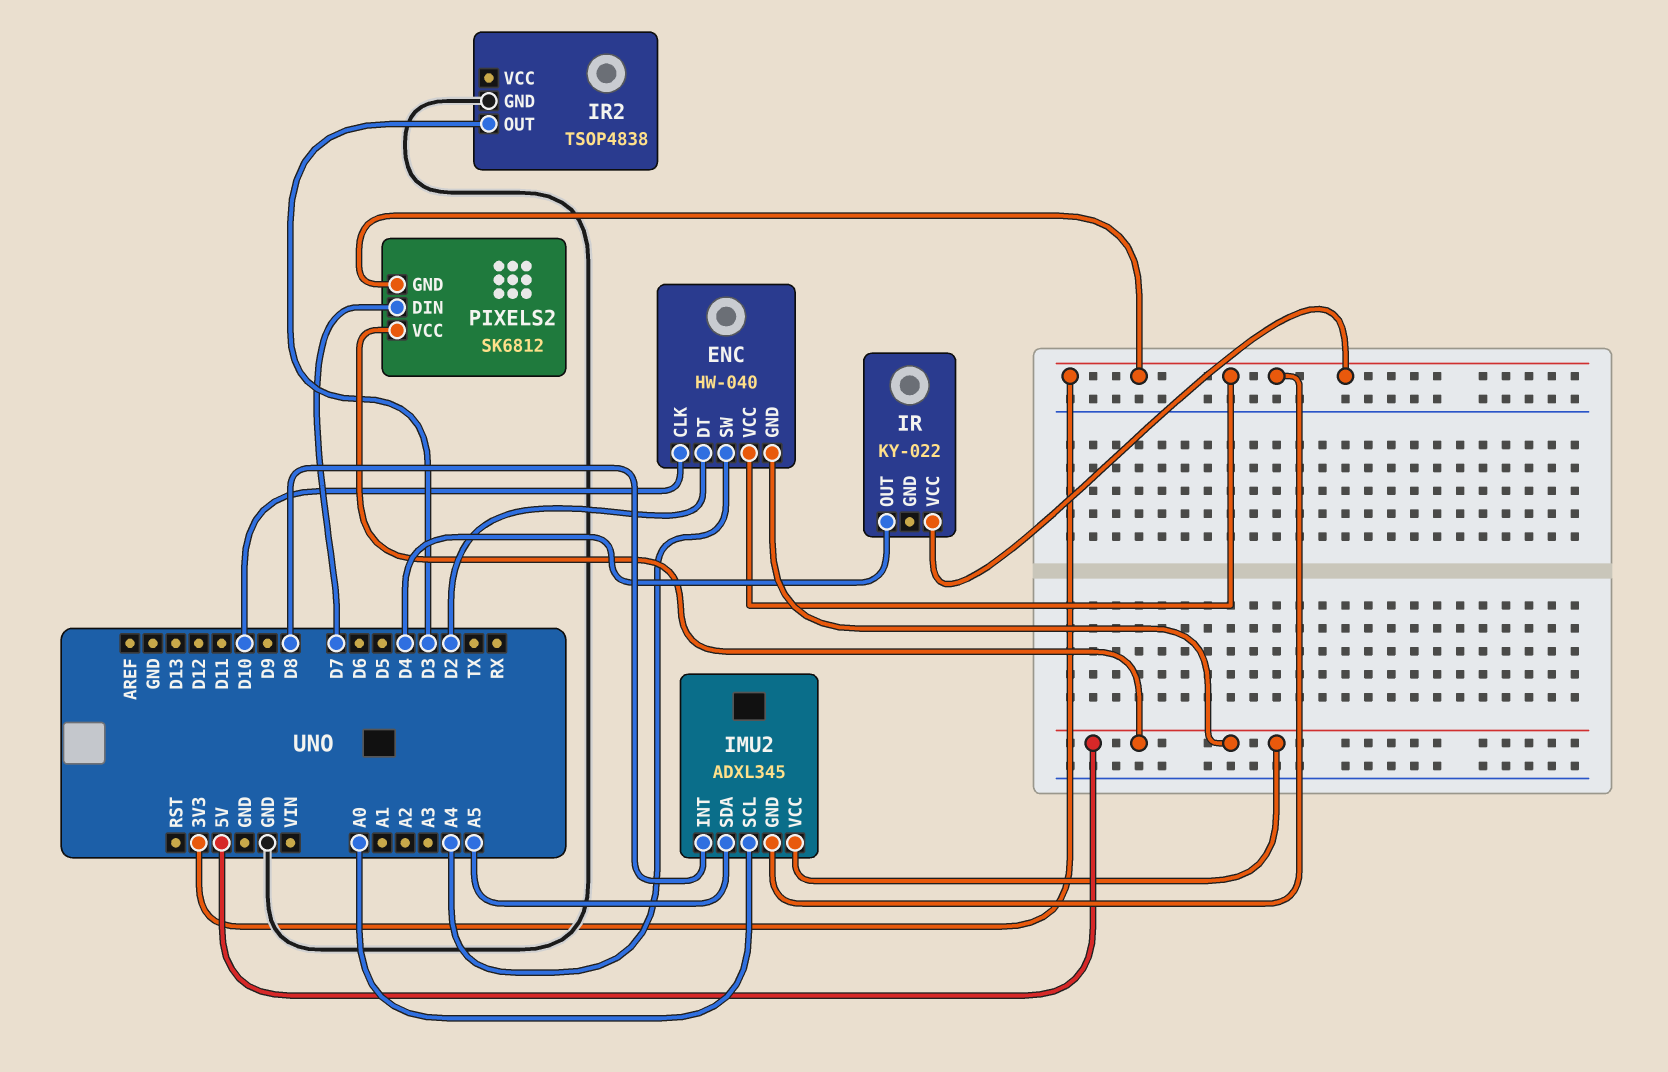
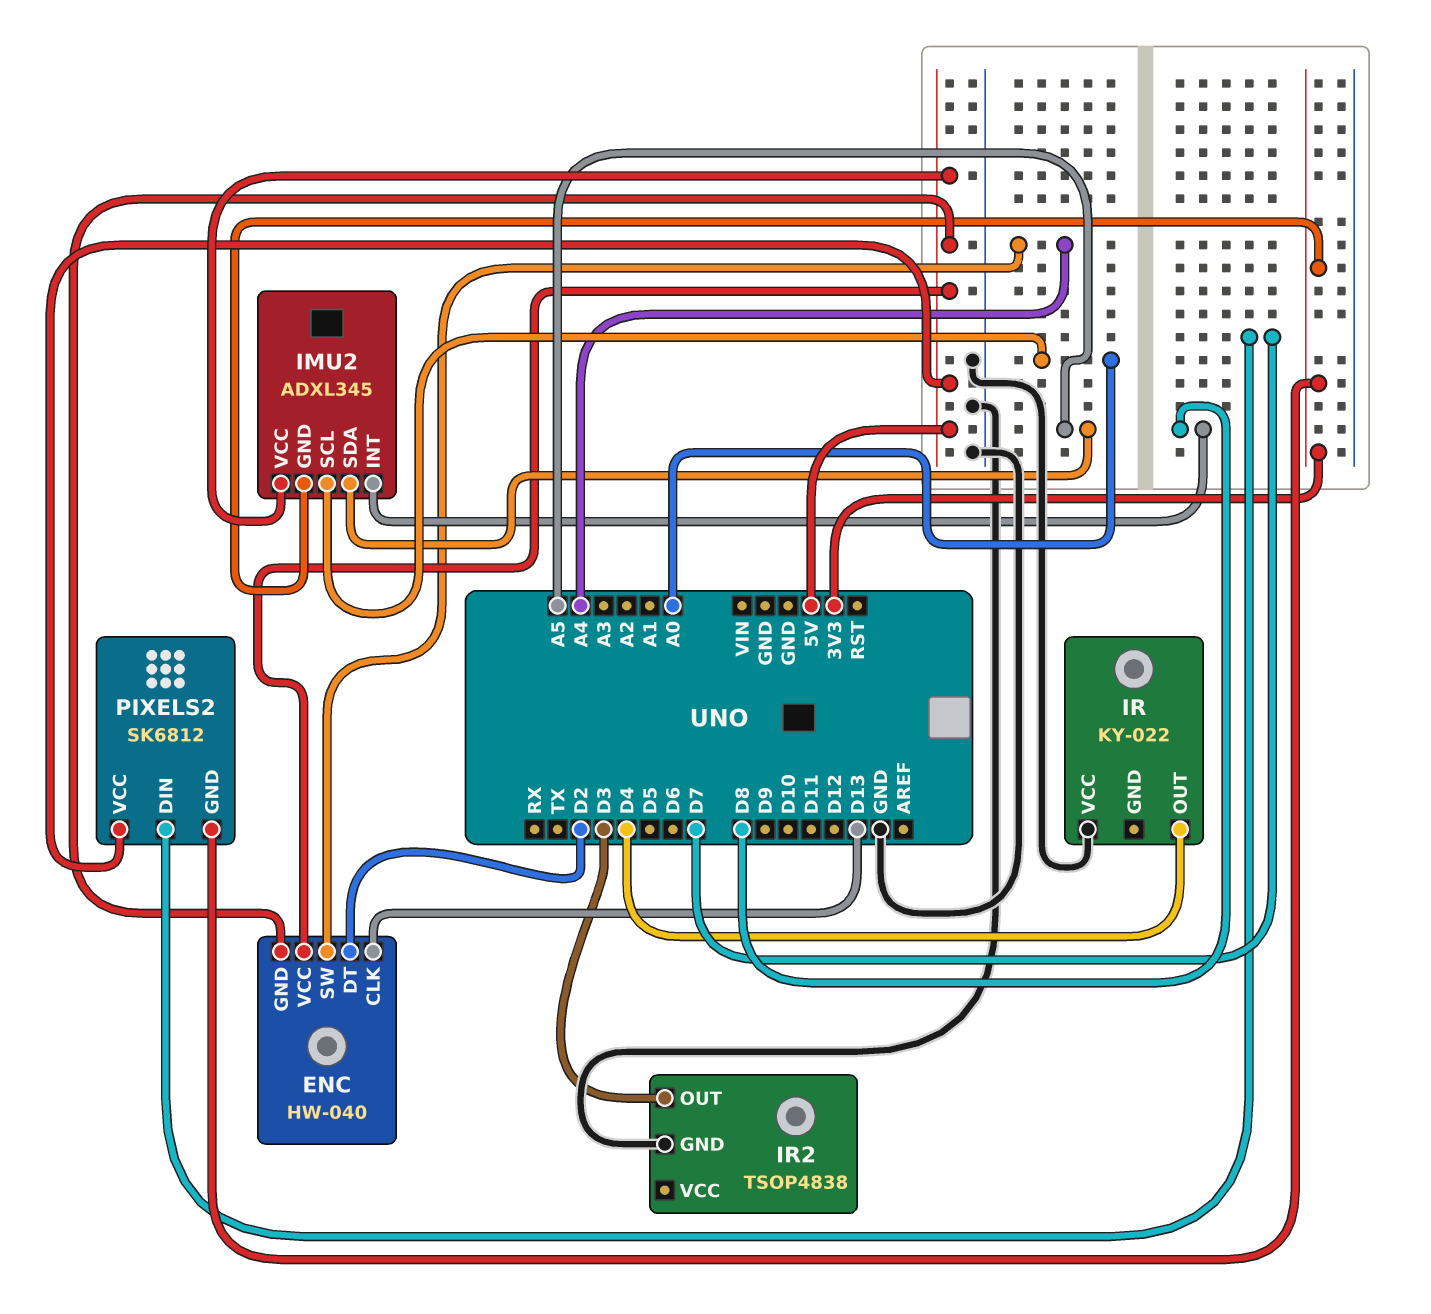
ENC pin CLK: D10 -> D13
ENC pin VCC: 3V3 -> 5V
IR pin VCC: 3V3 -> GND

